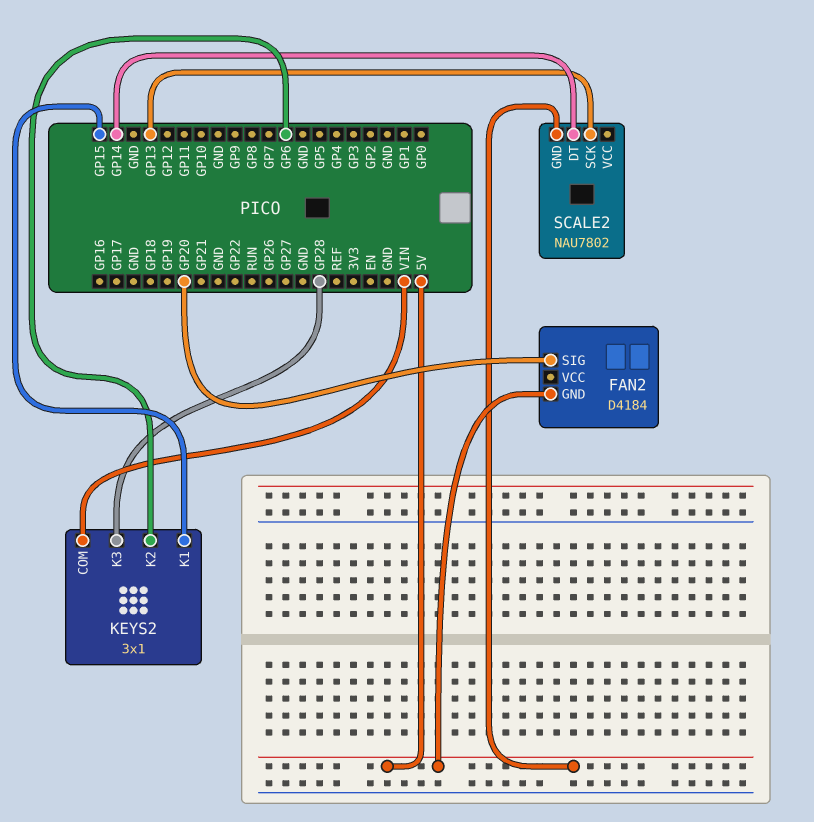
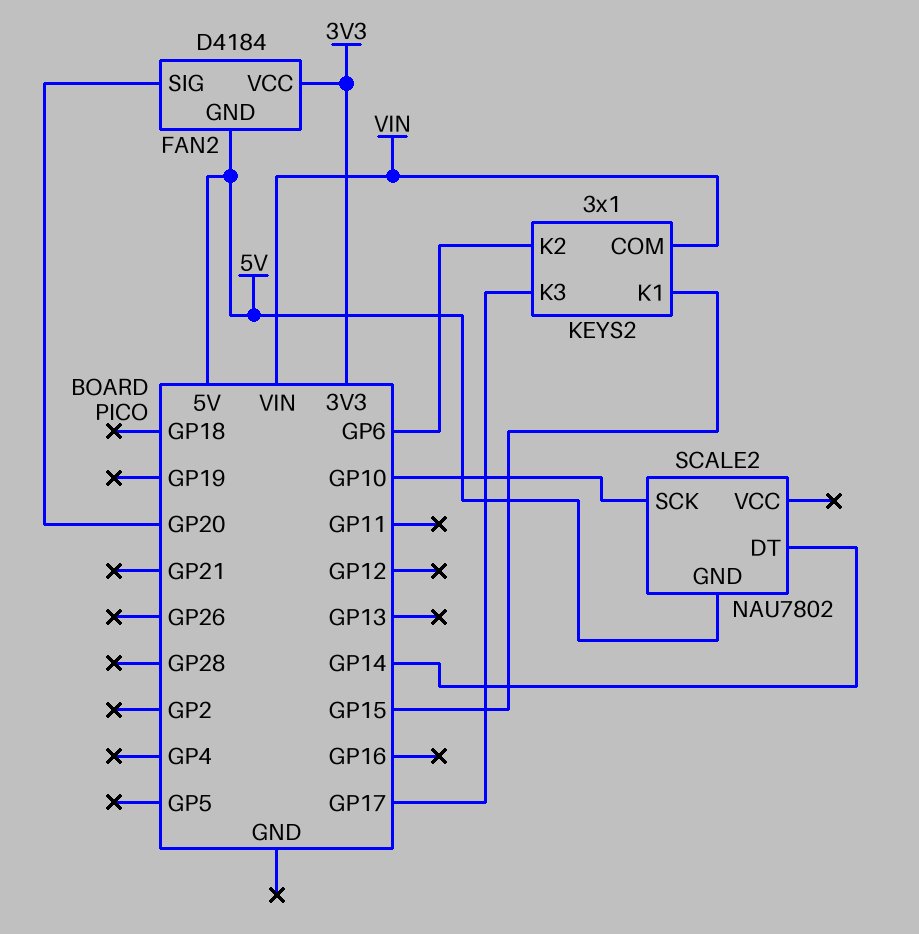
FAN2 pin VCC: none -> 3V3
KEYS2 pin K3: GP28 -> GP17
SCALE2 pin SCK: GP13 -> GP10

